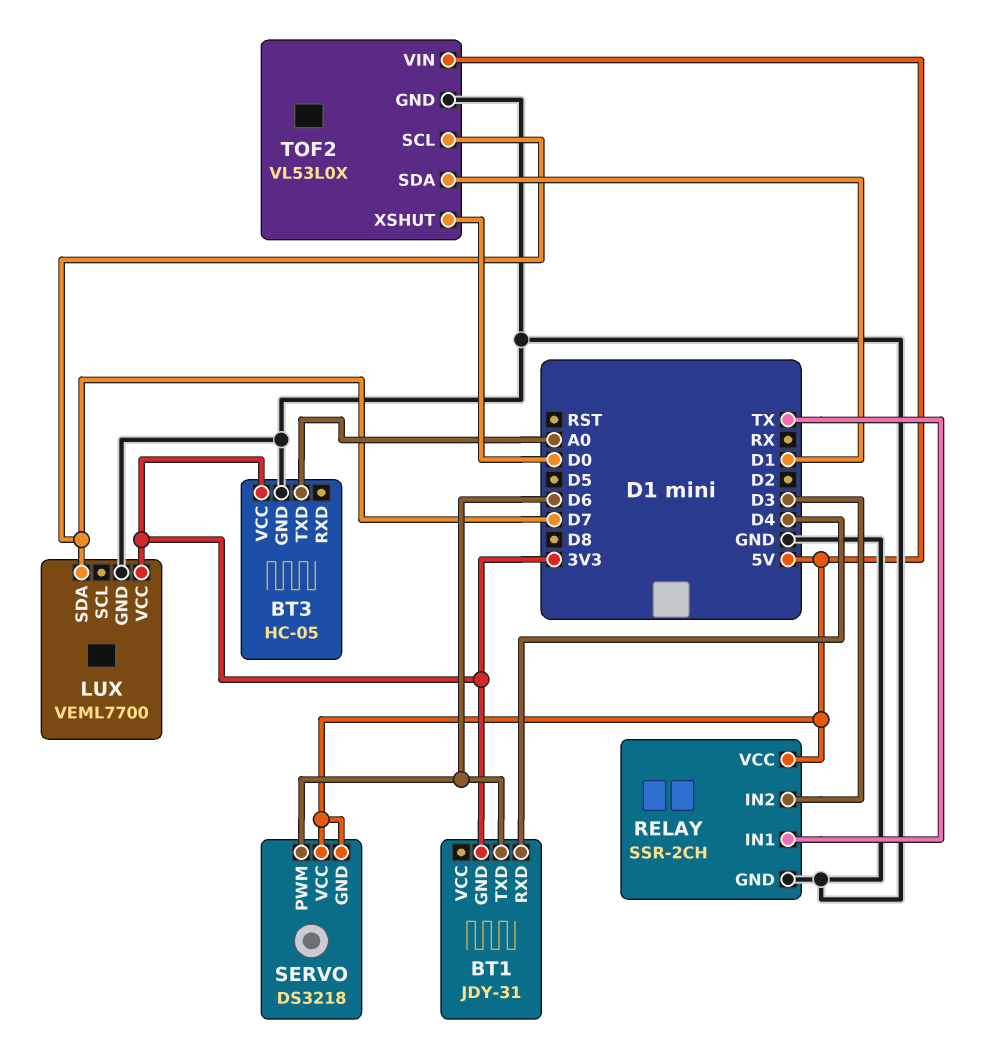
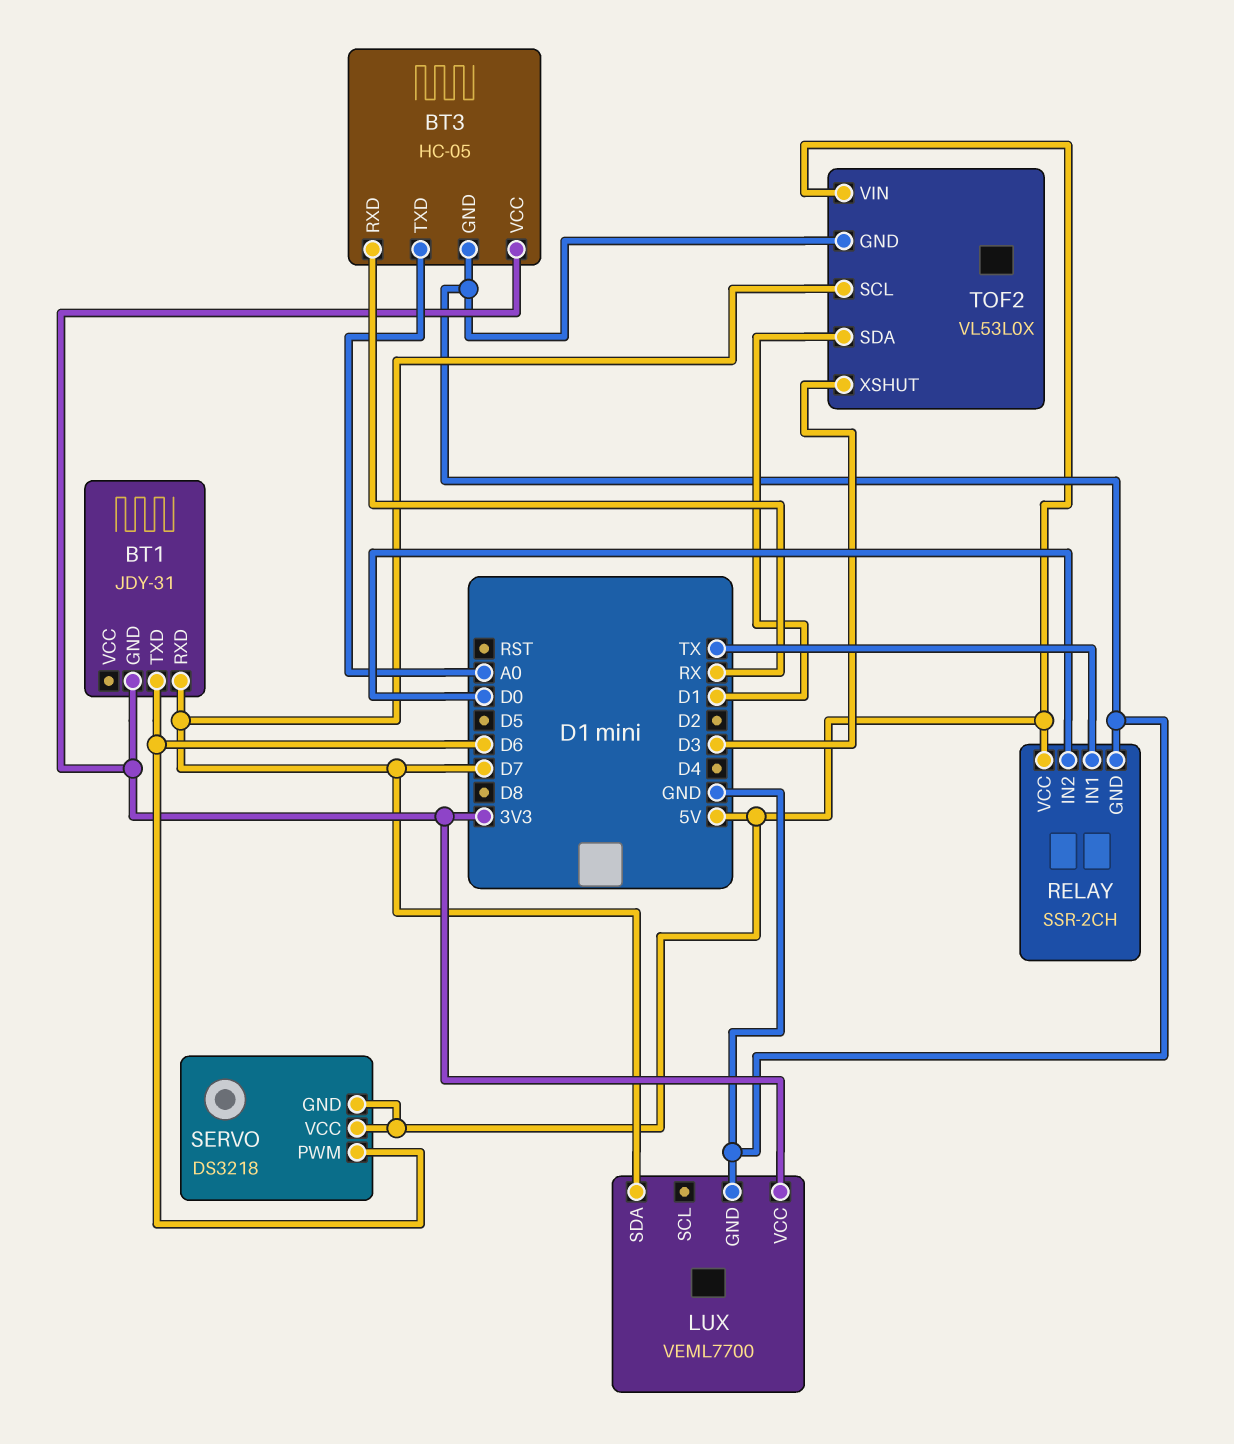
BT1 pin RXD: D4 -> D7
BT3 pin RXD: none -> RX
RELAY pin IN2: D3 -> D0
TOF2 pin XSHUT: D0 -> D3

